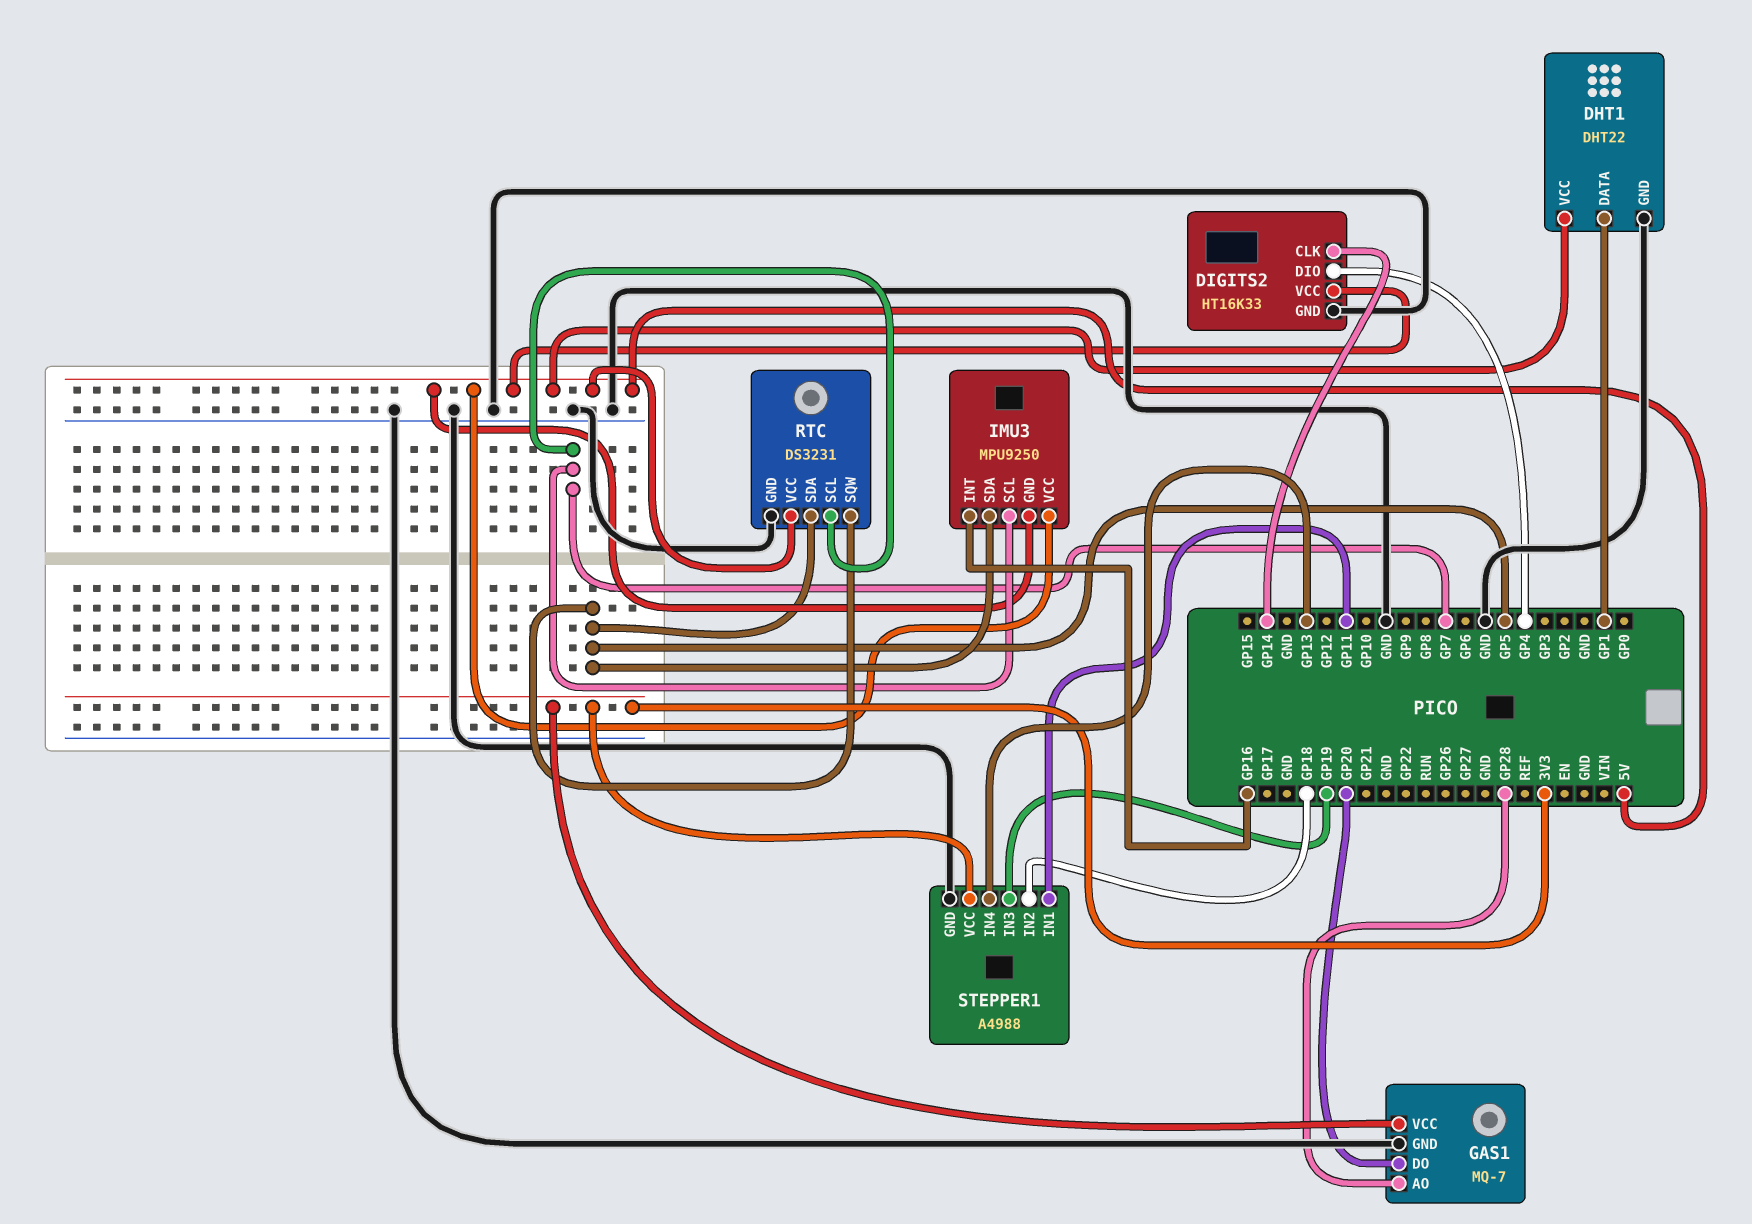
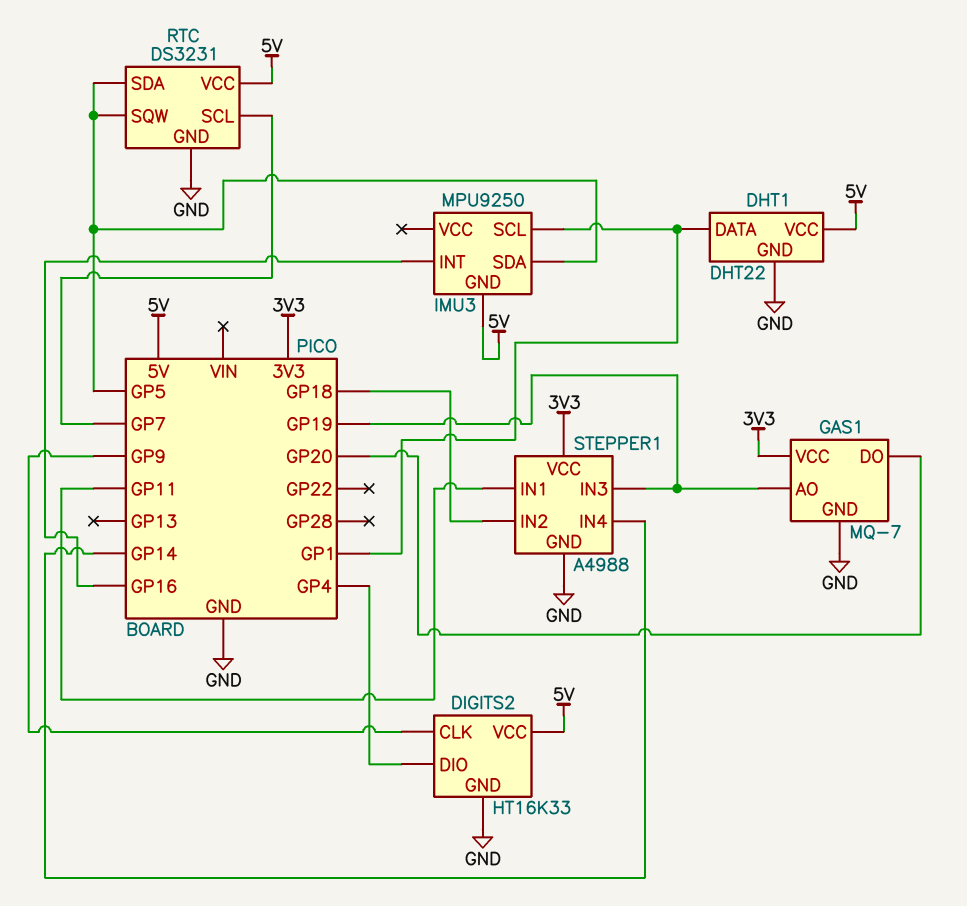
DIGITS2 pin CLK: GP14 -> GP9
GAS1 pin AO: GP28 -> GP19
IMU3 pin SCL: GP7 -> GP1
IMU3 pin VCC: 5V -> none
STEPPER1 pin IN4: GP13 -> GP14

